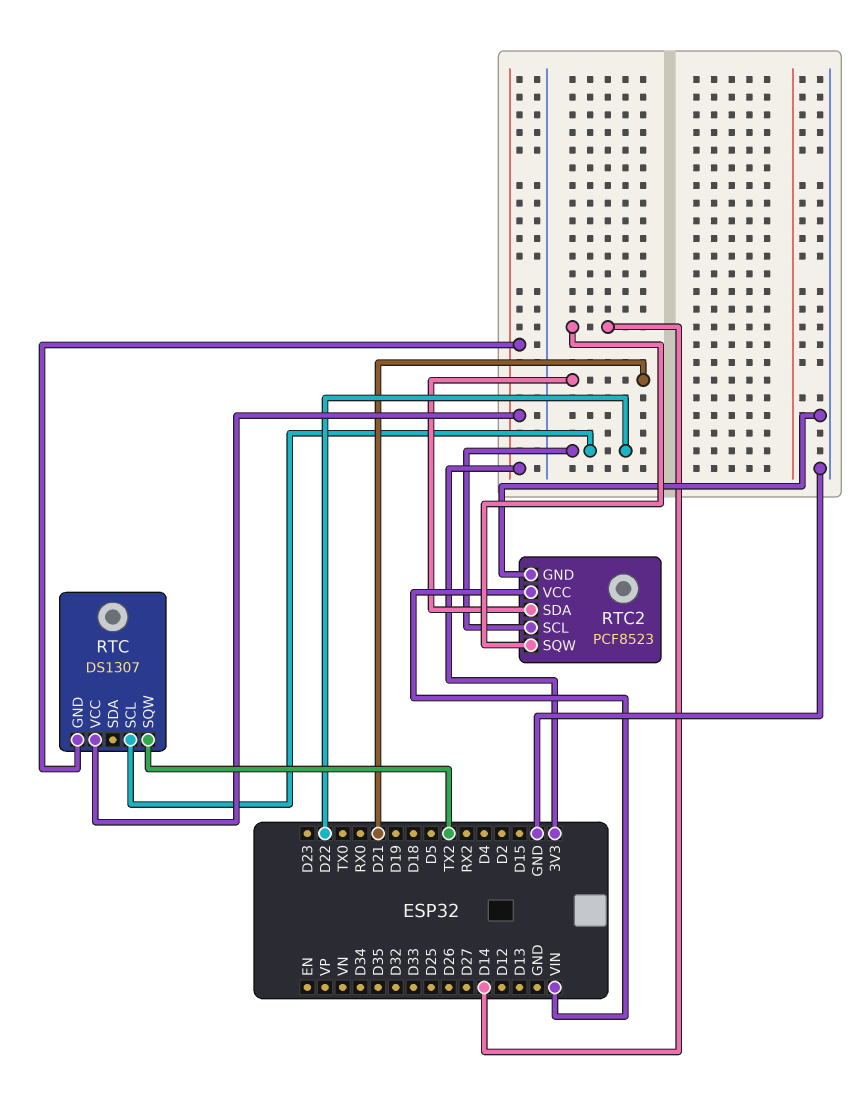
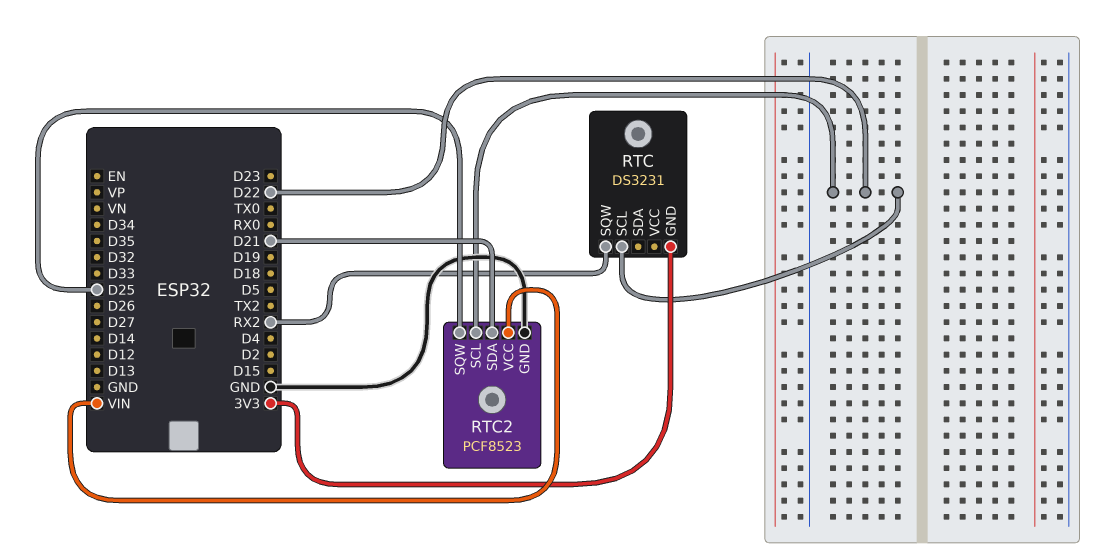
RTC: DS1307 -> DS3231
RTC pin SQW: TX2 -> RX2
RTC pin VCC: 3V3 -> none
RTC2 pin SQW: D14 -> D25

